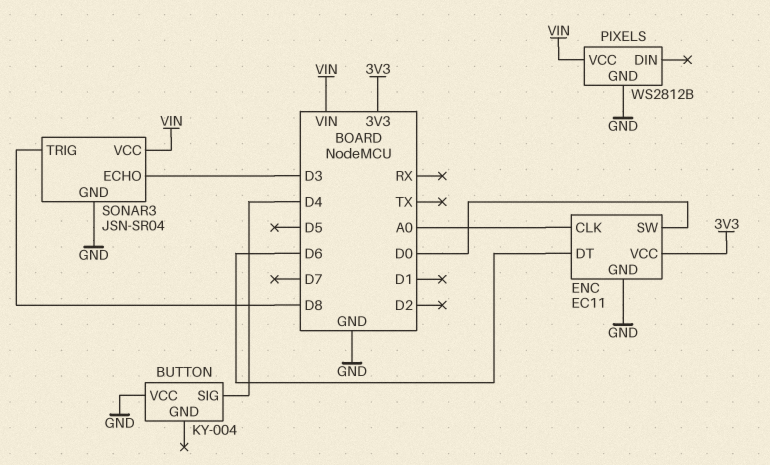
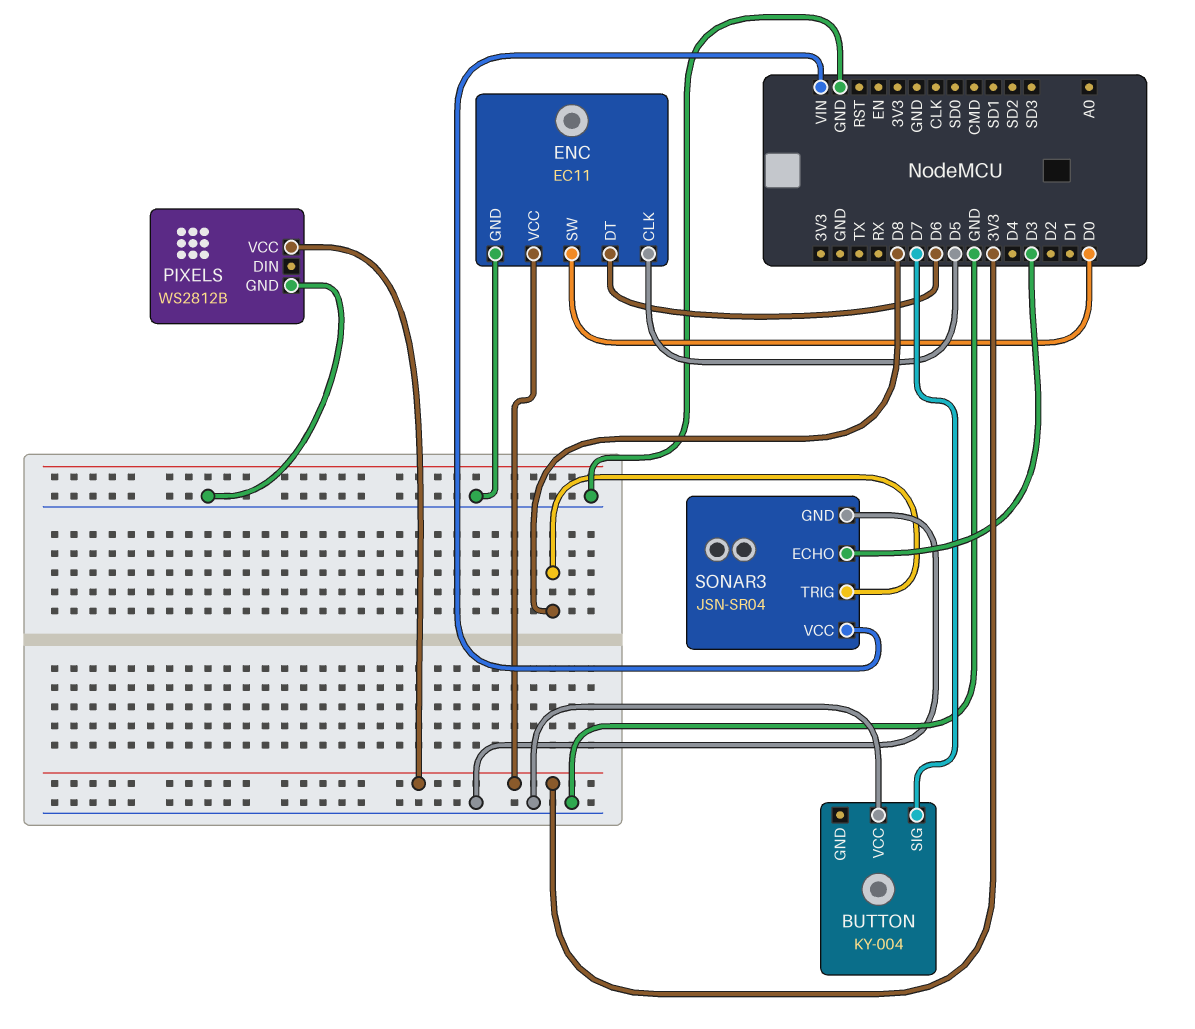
BUTTON pin SIG: D4 -> D7
ENC pin CLK: A0 -> D5
PIXELS pin VCC: VIN -> 3V3

